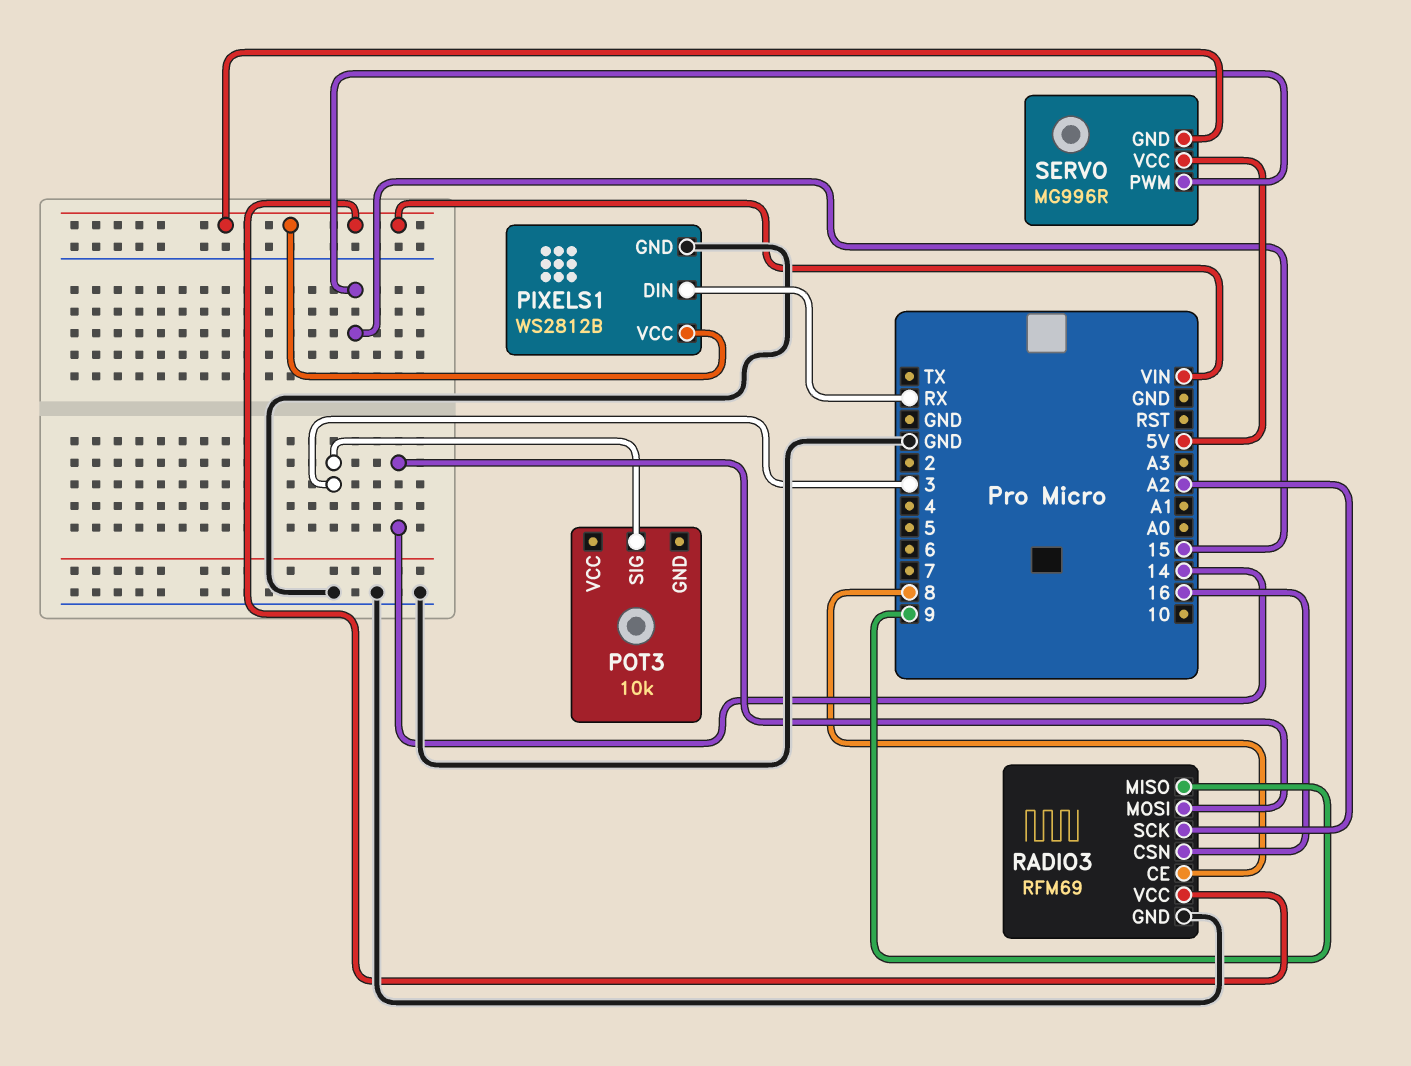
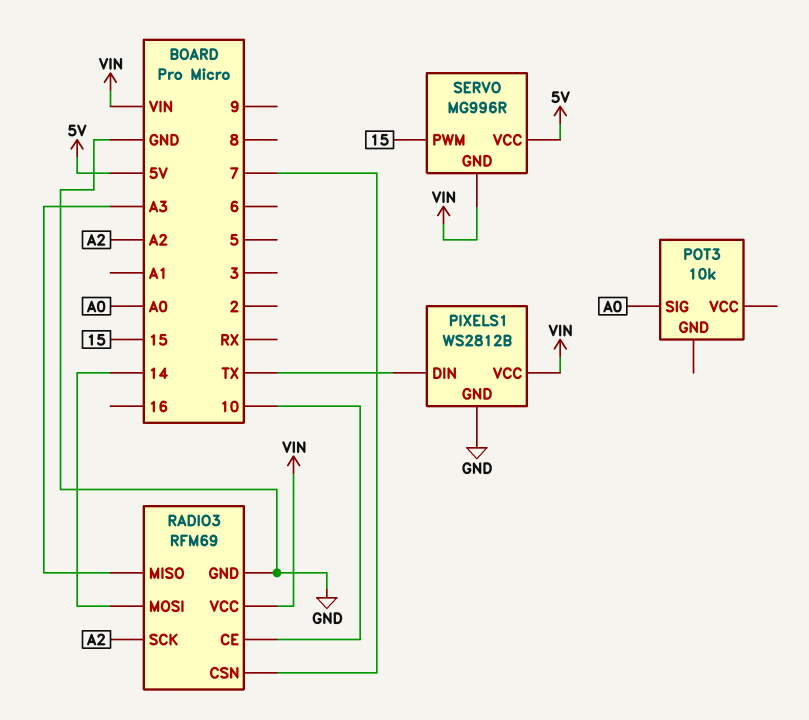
PIXELS1 pin DIN: RX -> TX
POT3 pin SIG: 3 -> A0
RADIO3 pin CE: 8 -> 10
RADIO3 pin CSN: 16 -> 7
RADIO3 pin MISO: 9 -> A3

